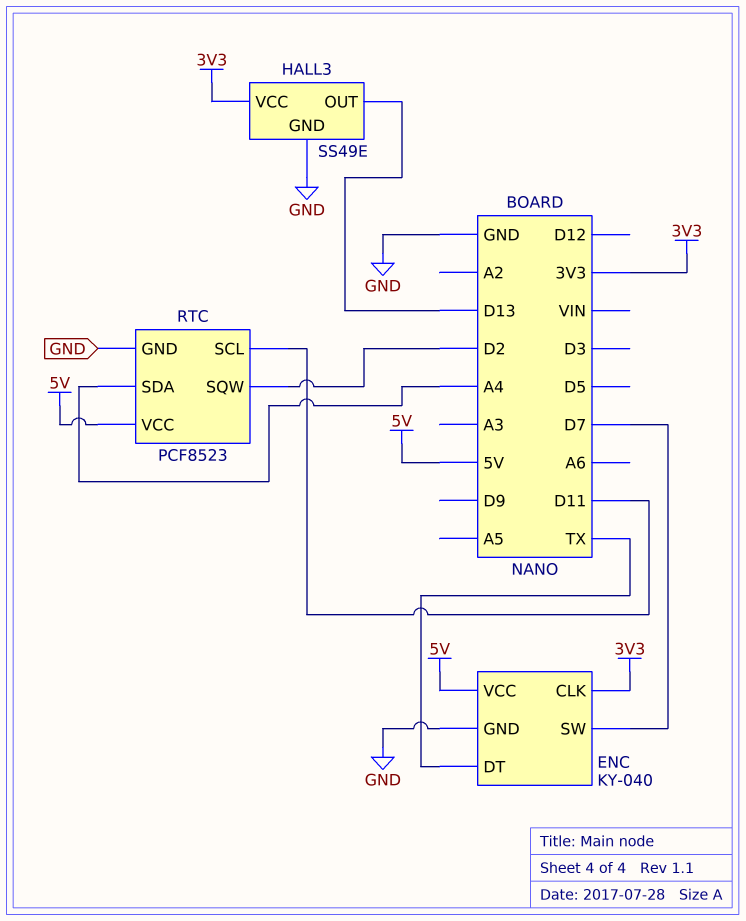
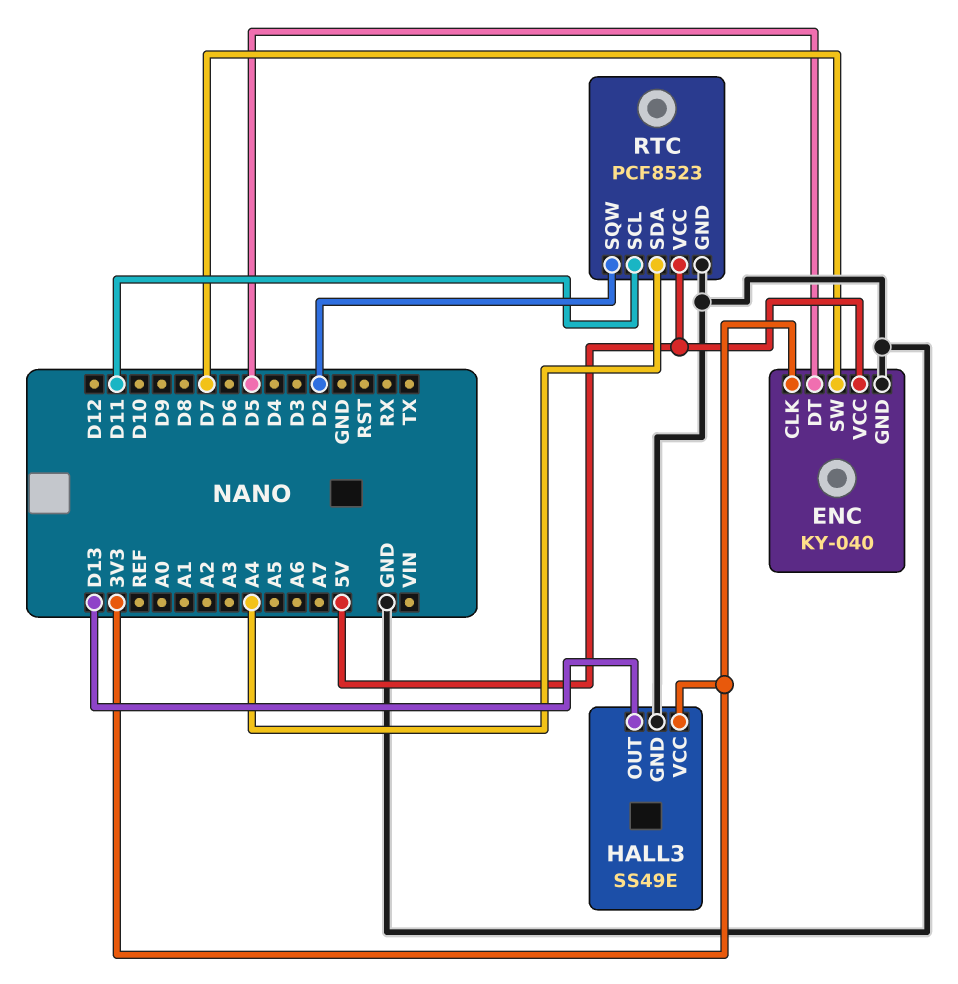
ENC pin DT: TX -> D5

